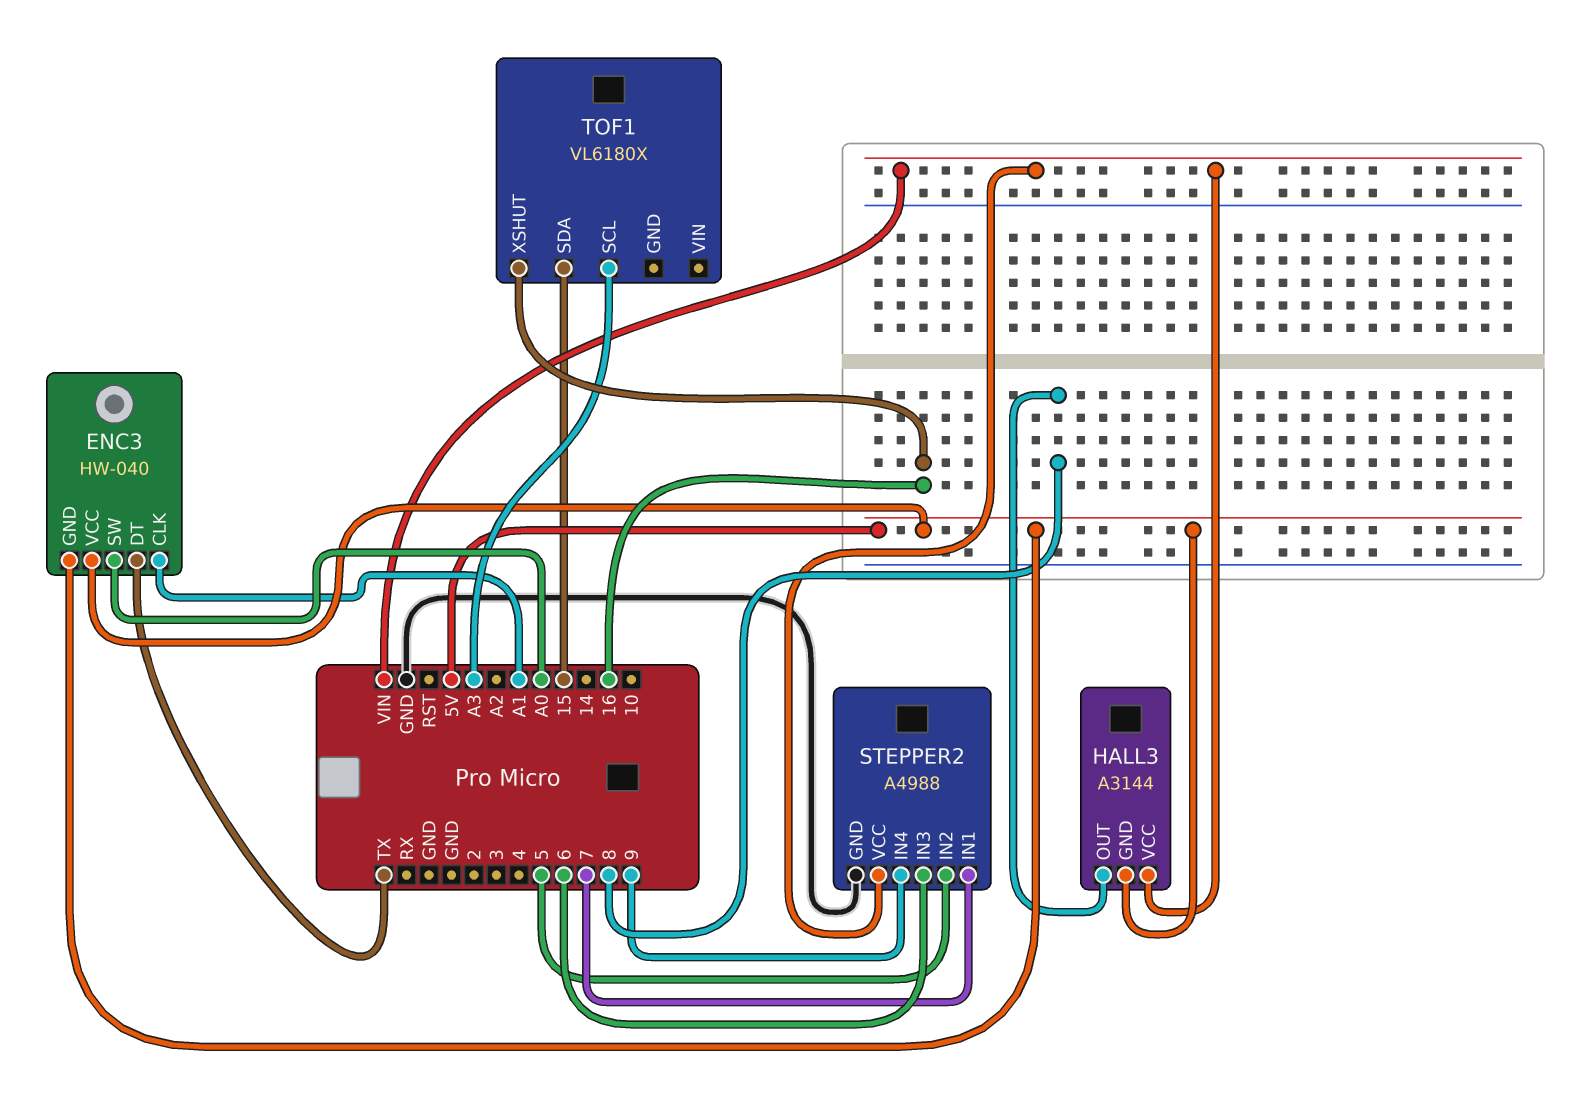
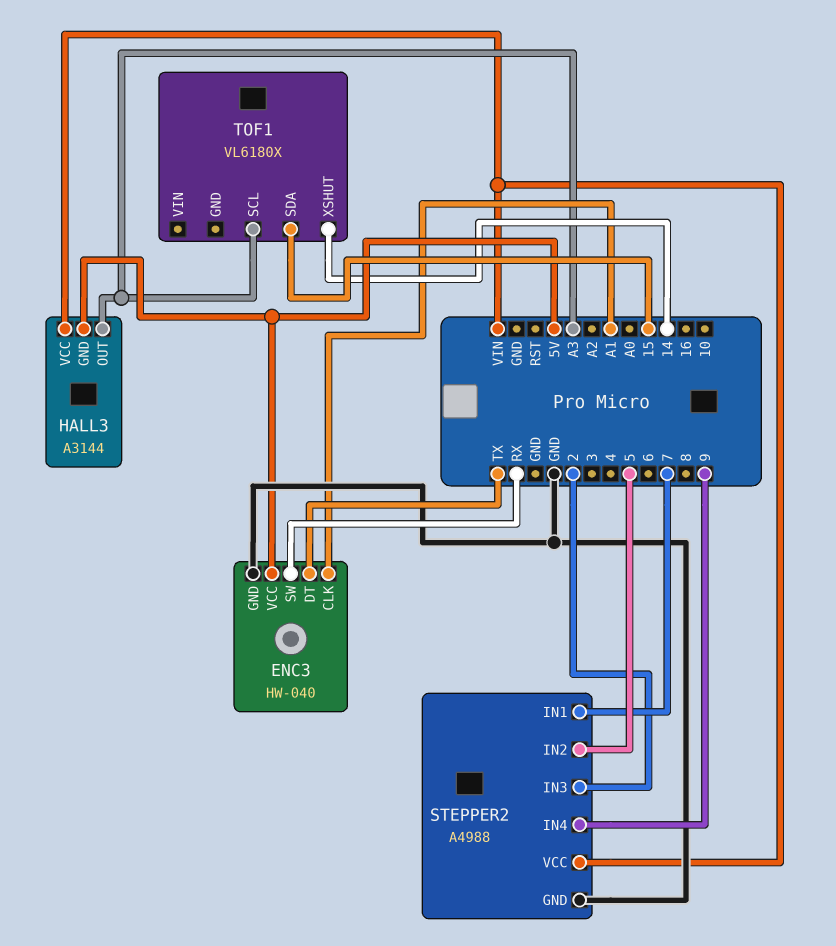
ENC3 pin GND: 5V -> GND
ENC3 pin SW: A0 -> RX
HALL3 pin OUT: 8 -> A3
STEPPER2 pin IN3: 6 -> 2
TOF1 pin XSHUT: 16 -> 14

